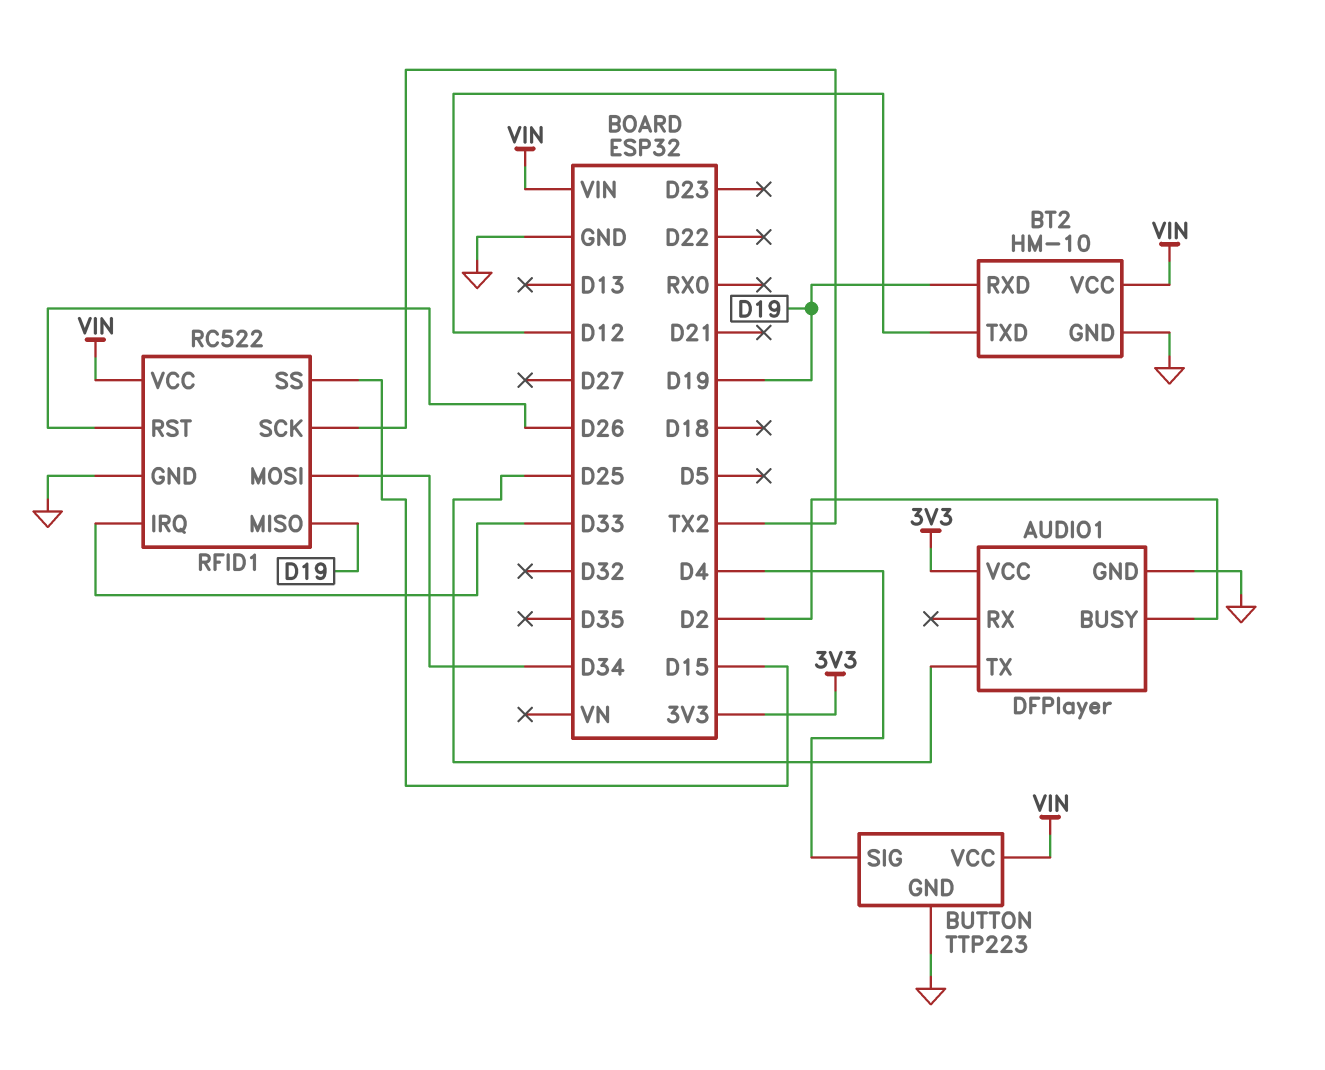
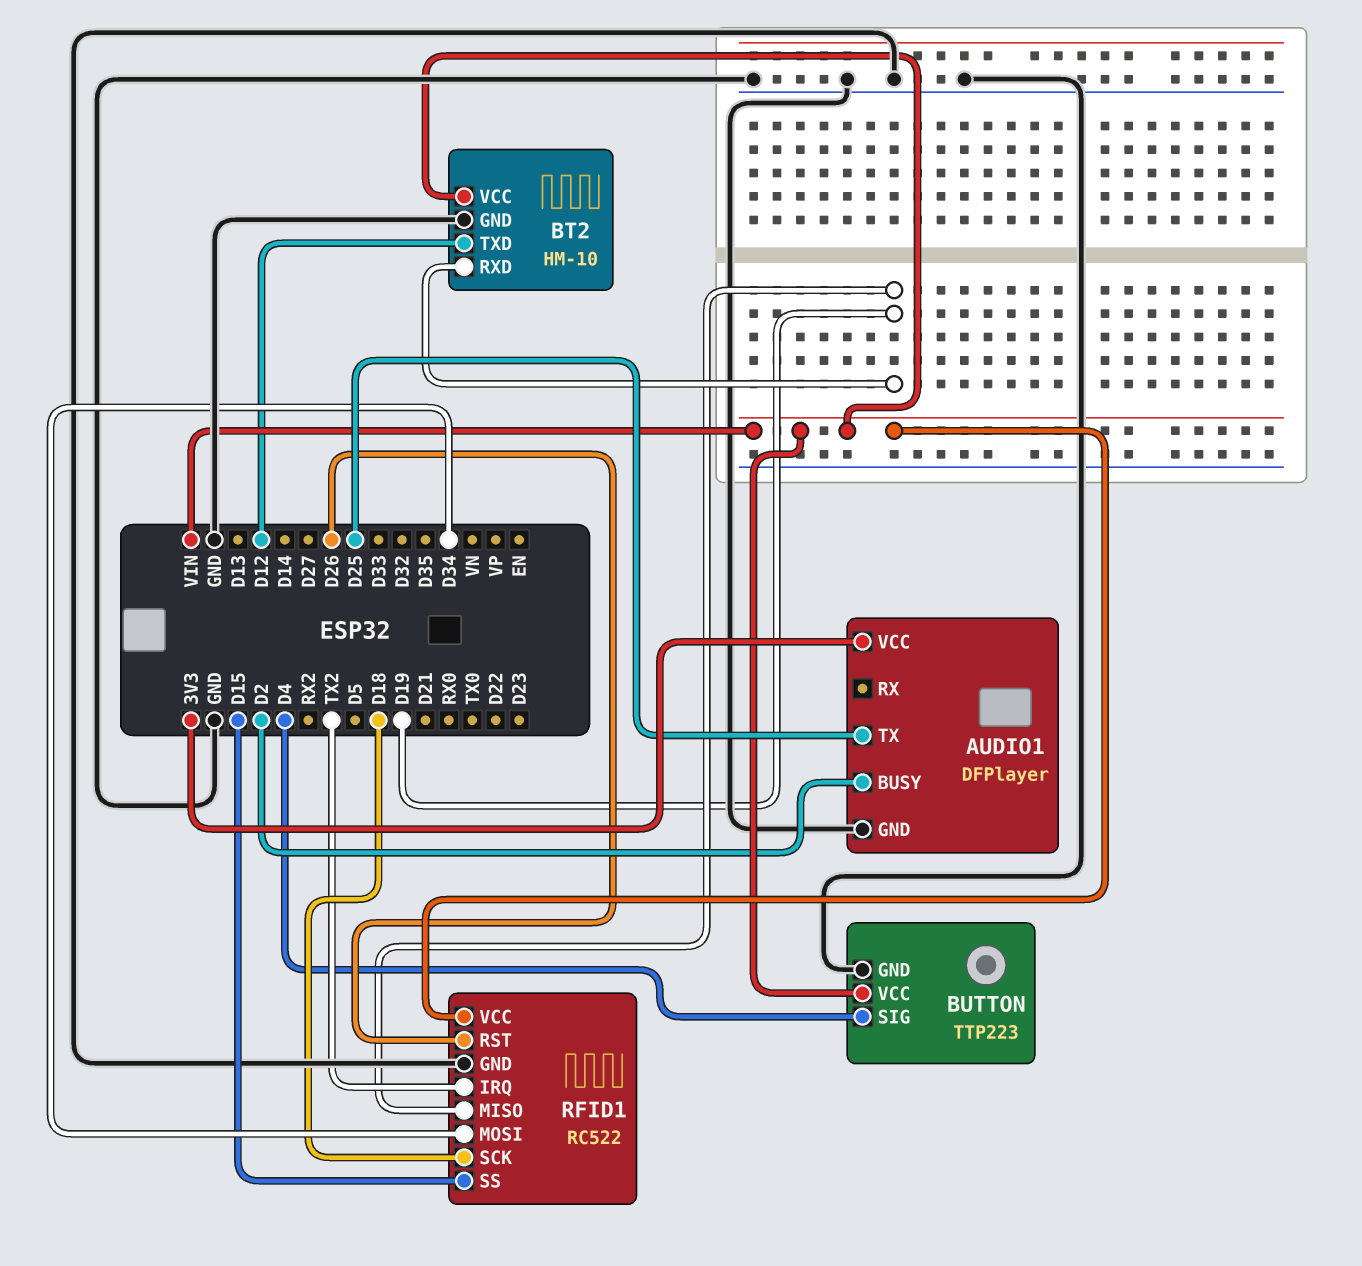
RFID1 pin IRQ: D33 -> TX2
RFID1 pin SCK: TX2 -> D18

